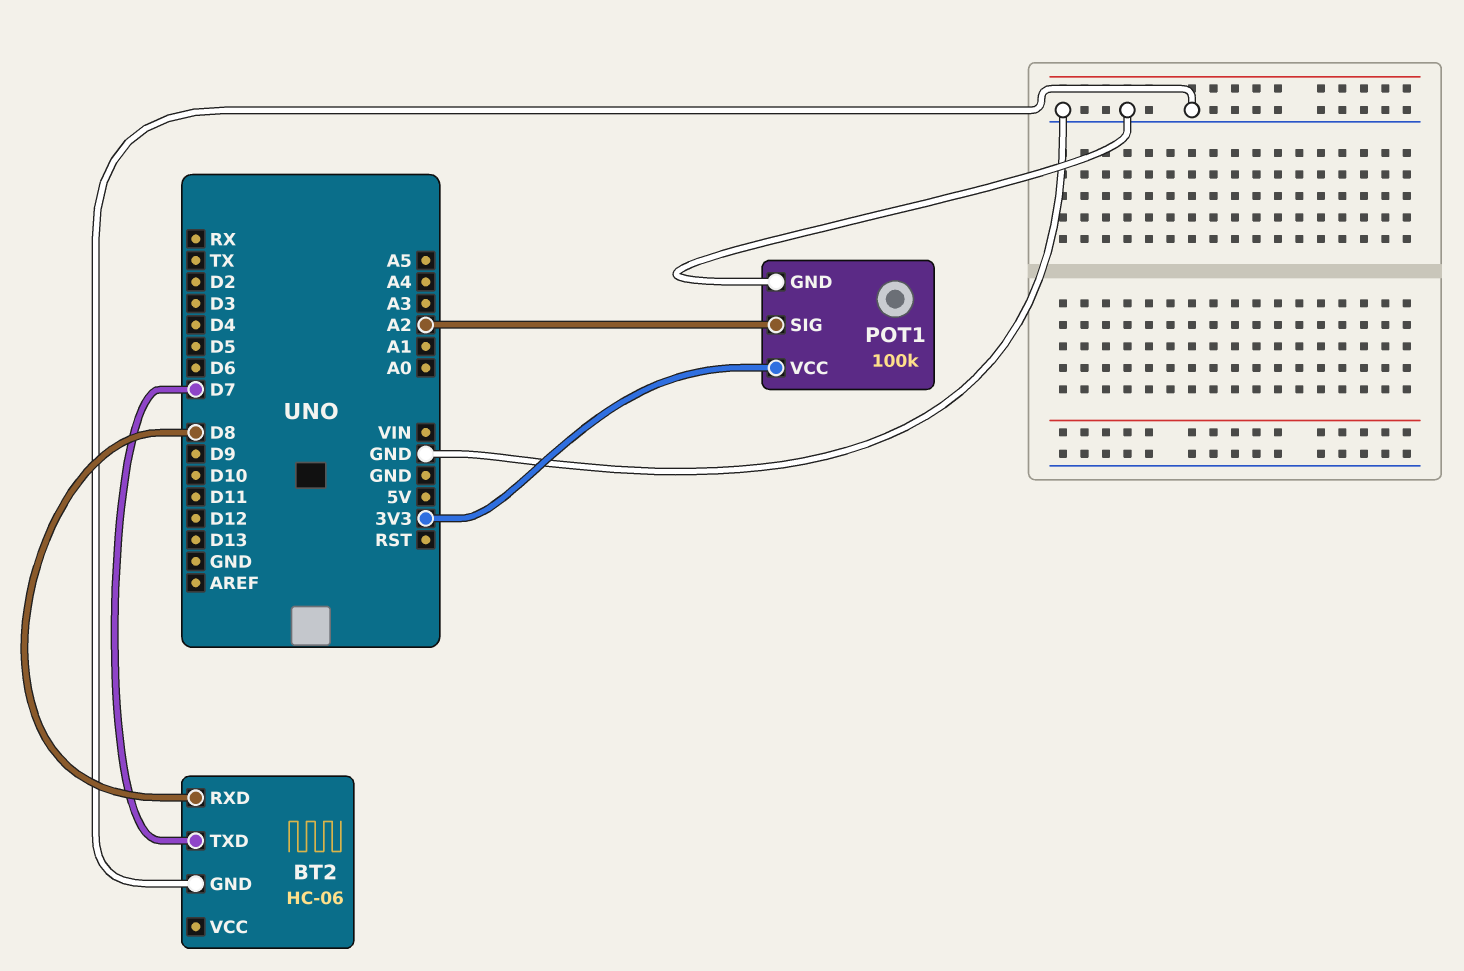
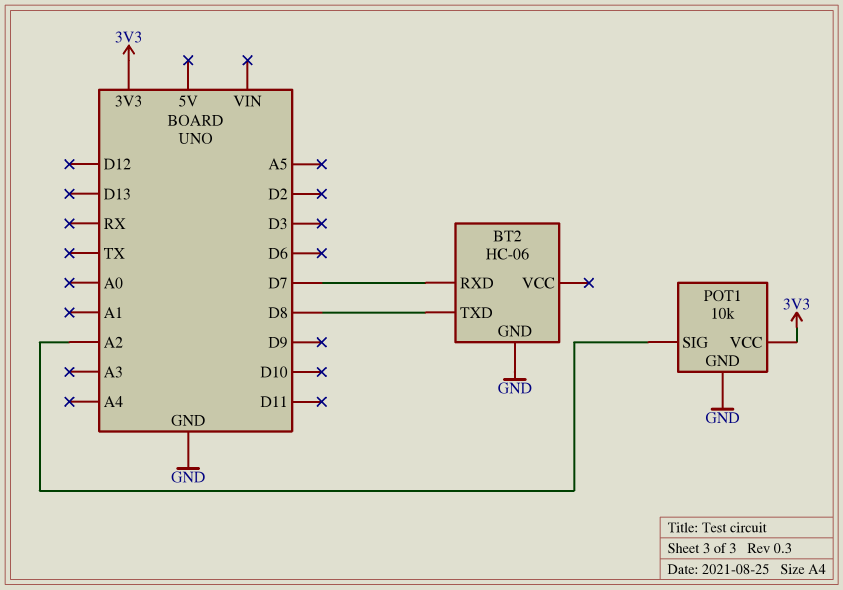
BT2 pin RXD: D8 -> D7
BT2 pin TXD: D7 -> D8
POT1: 100k -> 10k

